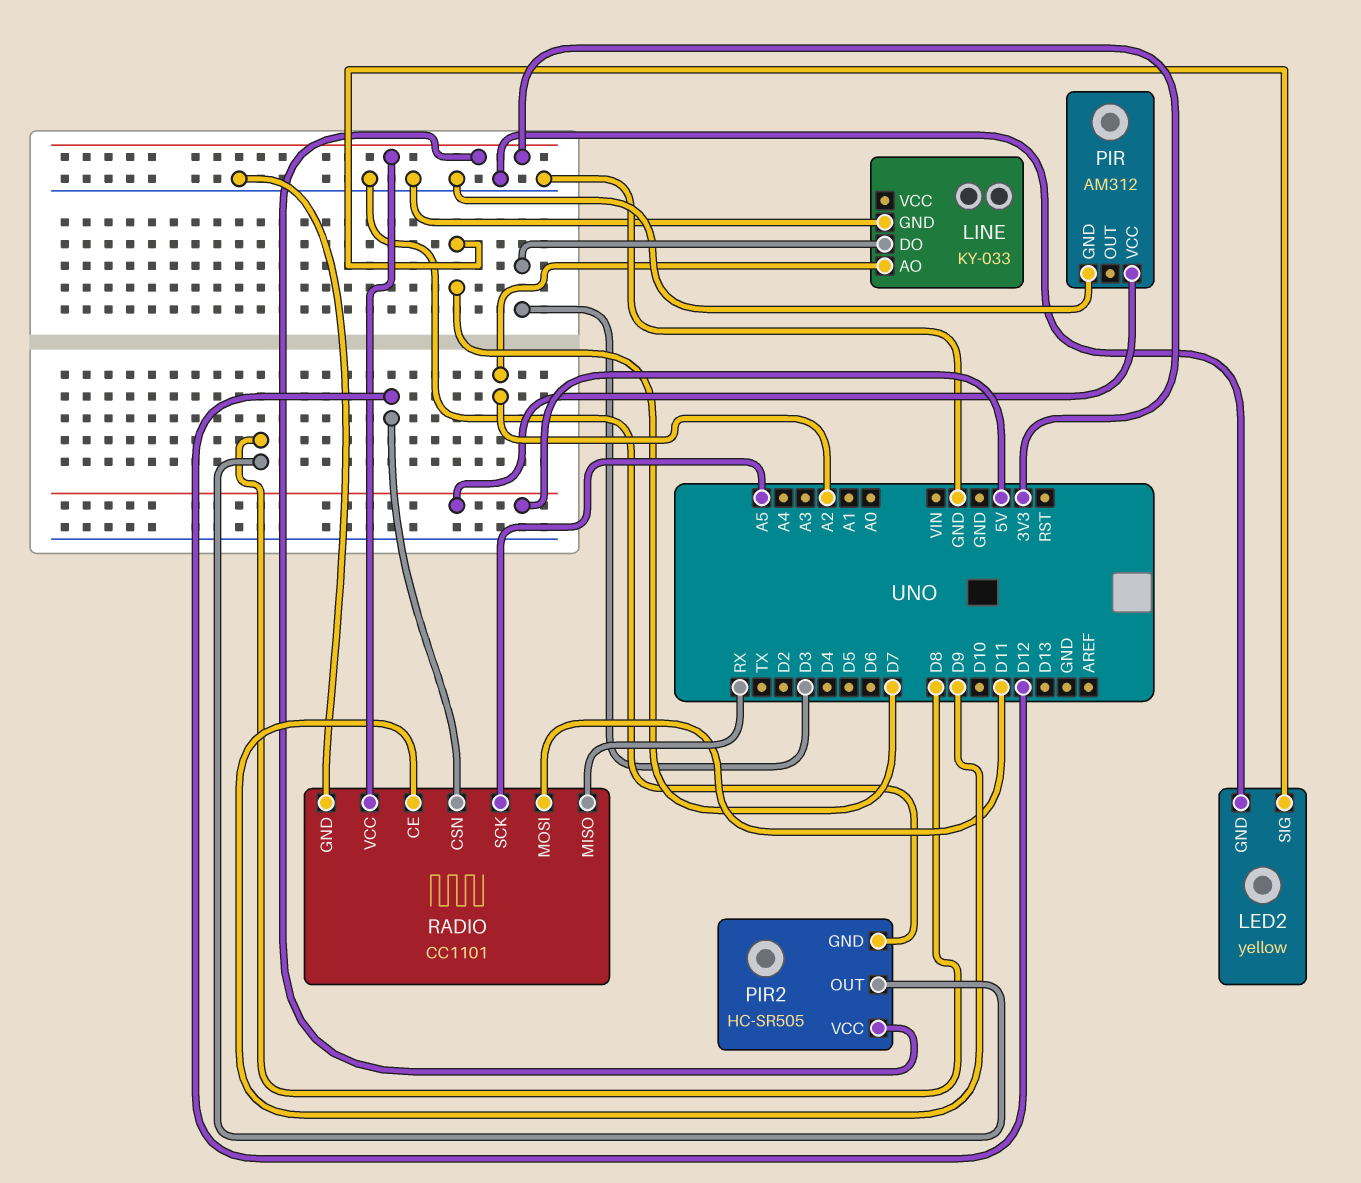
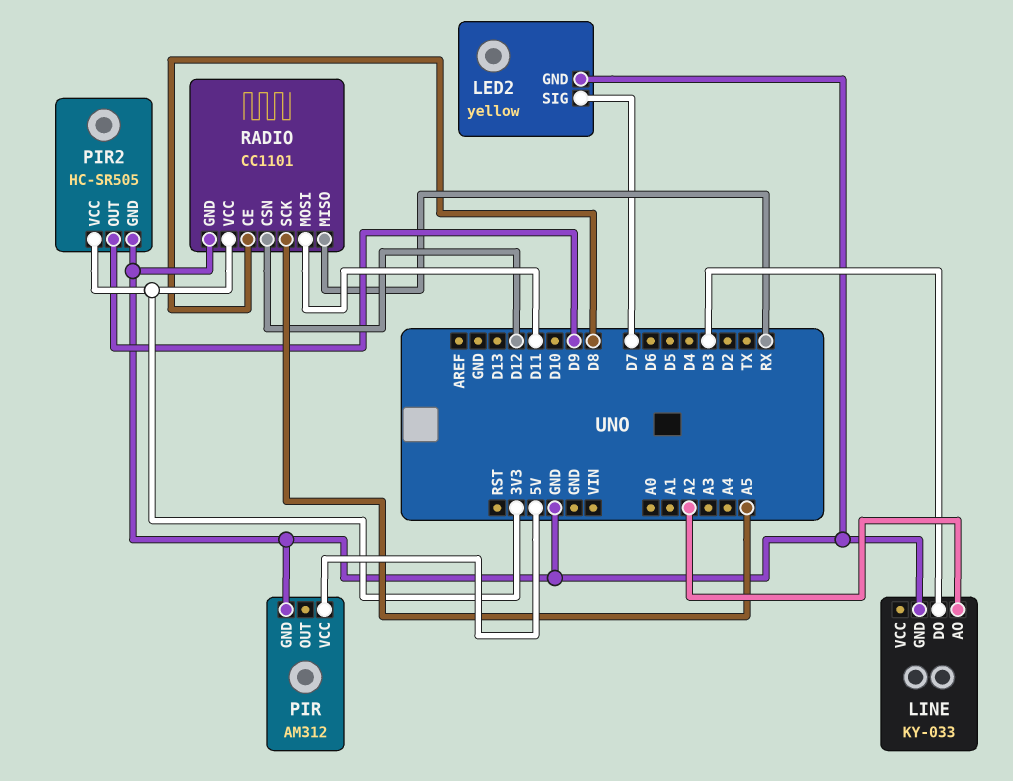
PIR2 pin OUT: D8 -> D9
RADIO pin CE: D9 -> D8

